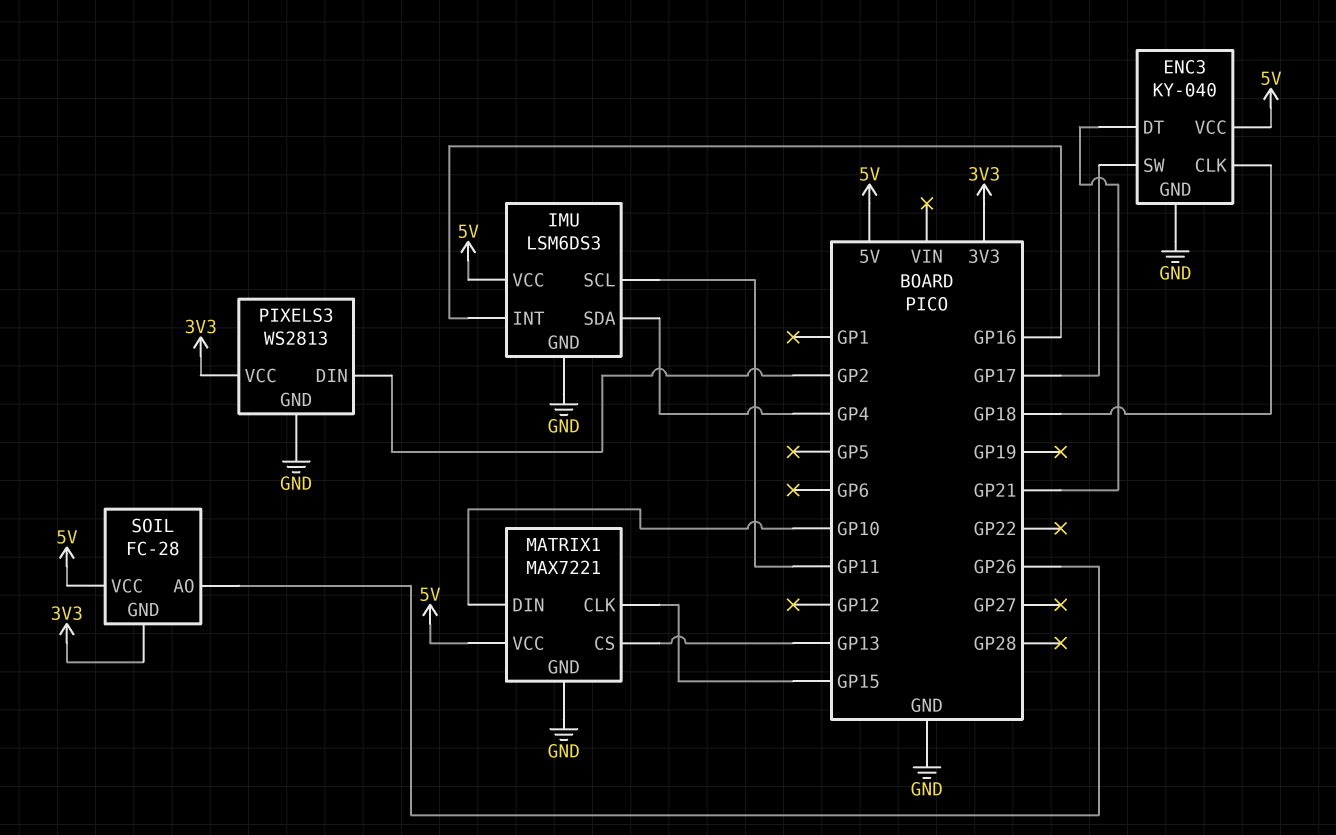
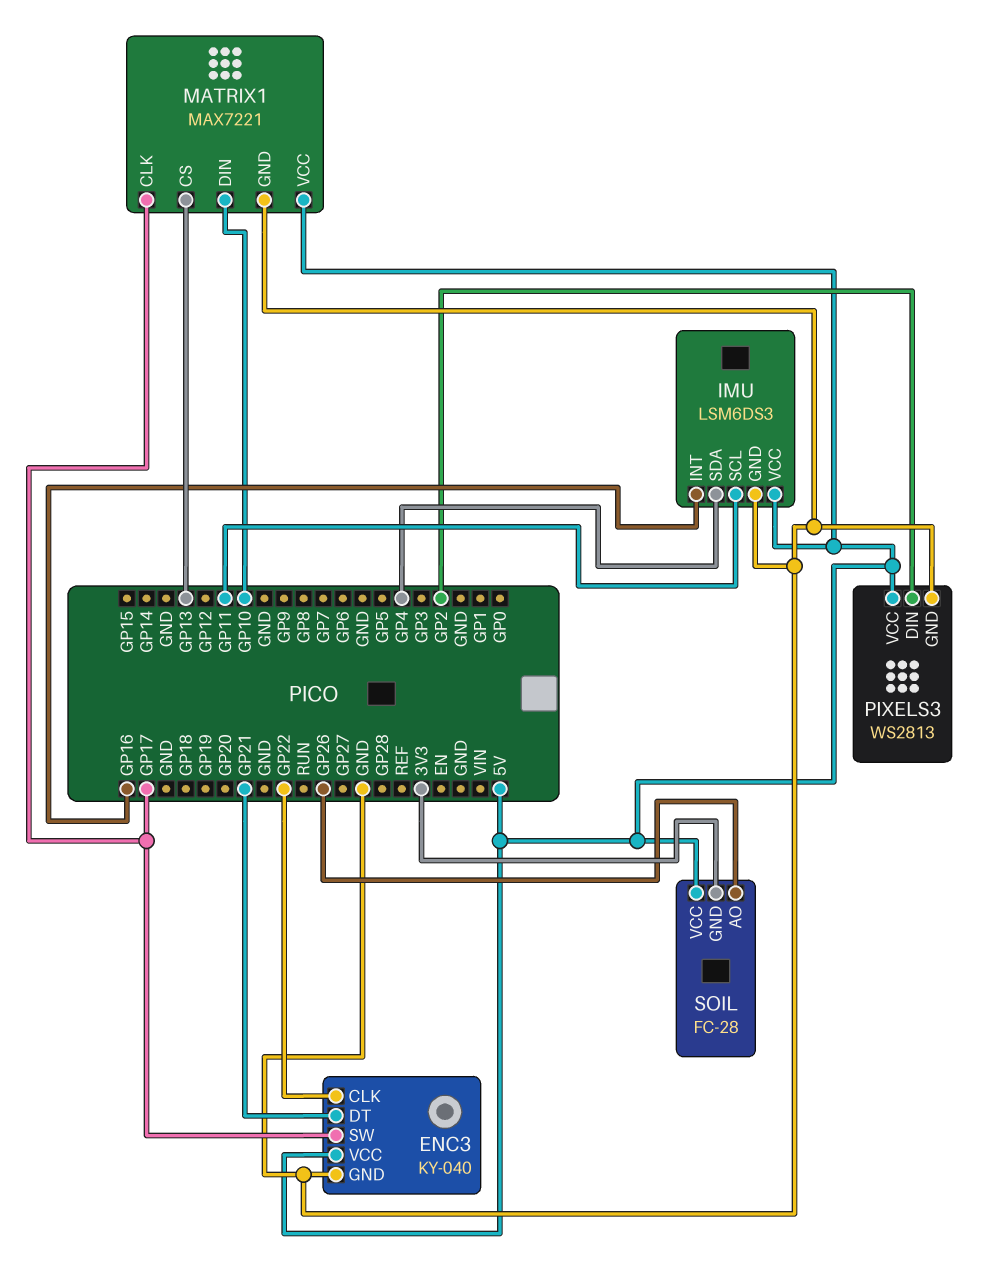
ENC3 pin CLK: GP18 -> GP22
MATRIX1 pin CLK: GP15 -> GP17
PIXELS3 pin VCC: 3V3 -> 5V

